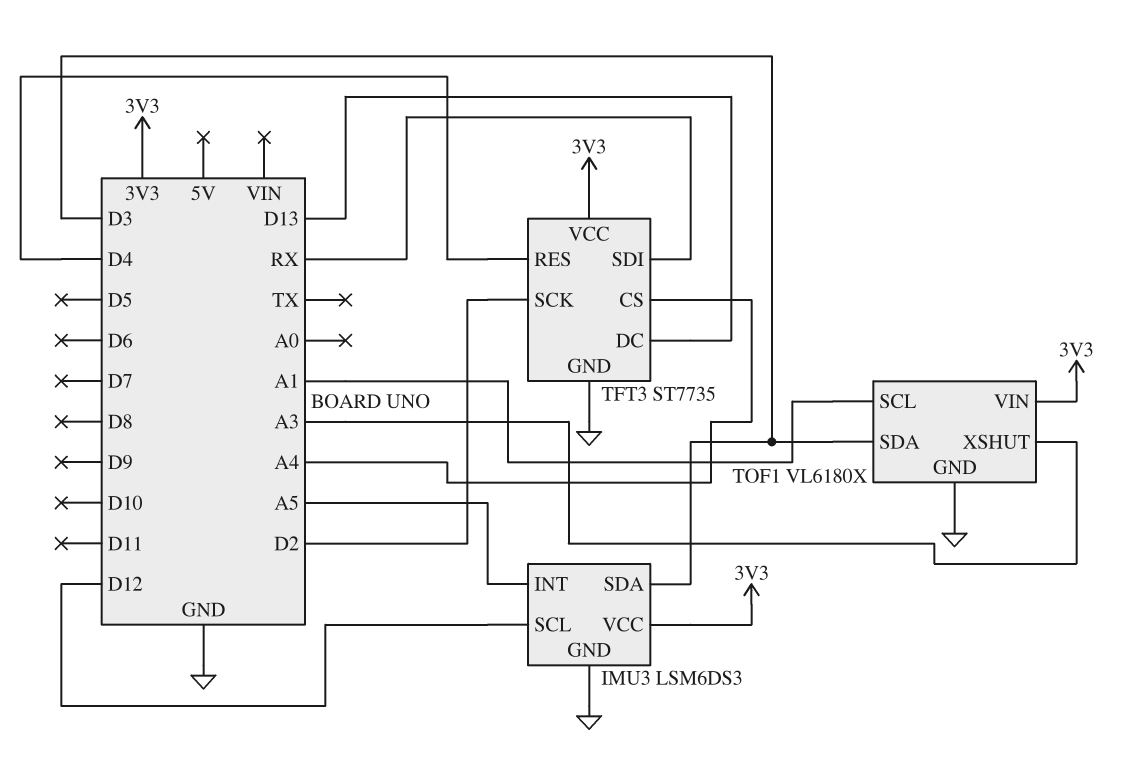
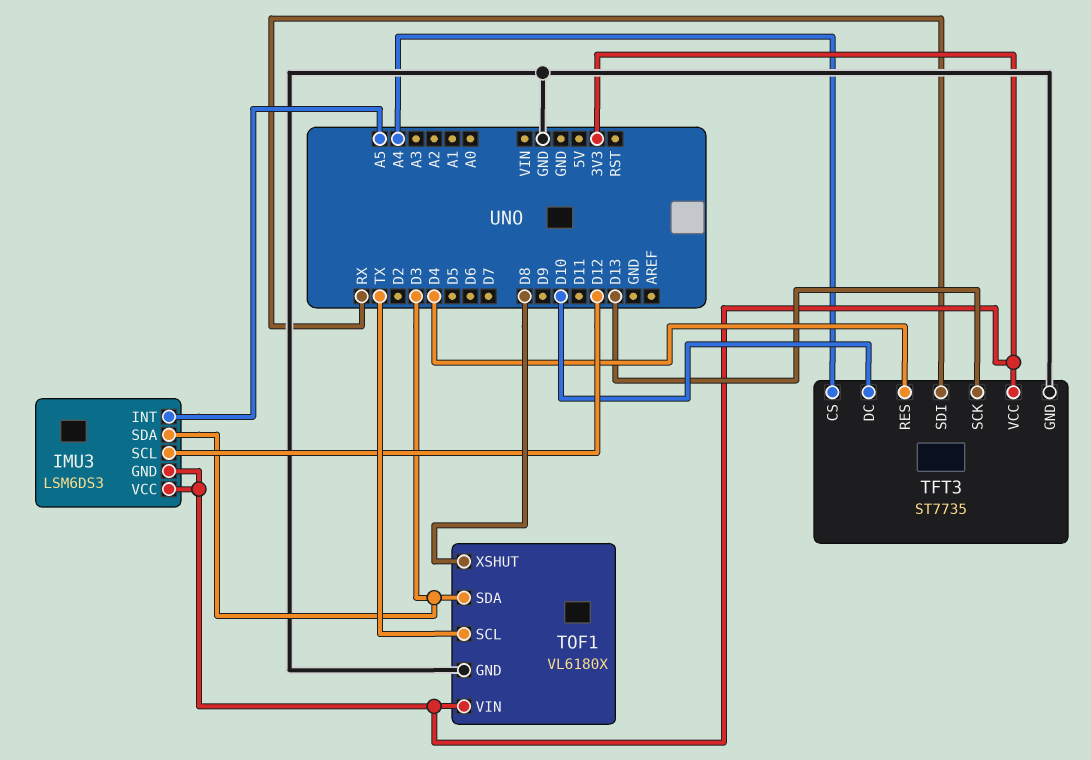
IMU3 pin GND: GND -> 3V3
TFT3 pin DC: D13 -> D10
TFT3 pin SCK: D2 -> D13
TOF1 pin SCL: A1 -> TX
TOF1 pin XSHUT: A3 -> D8

